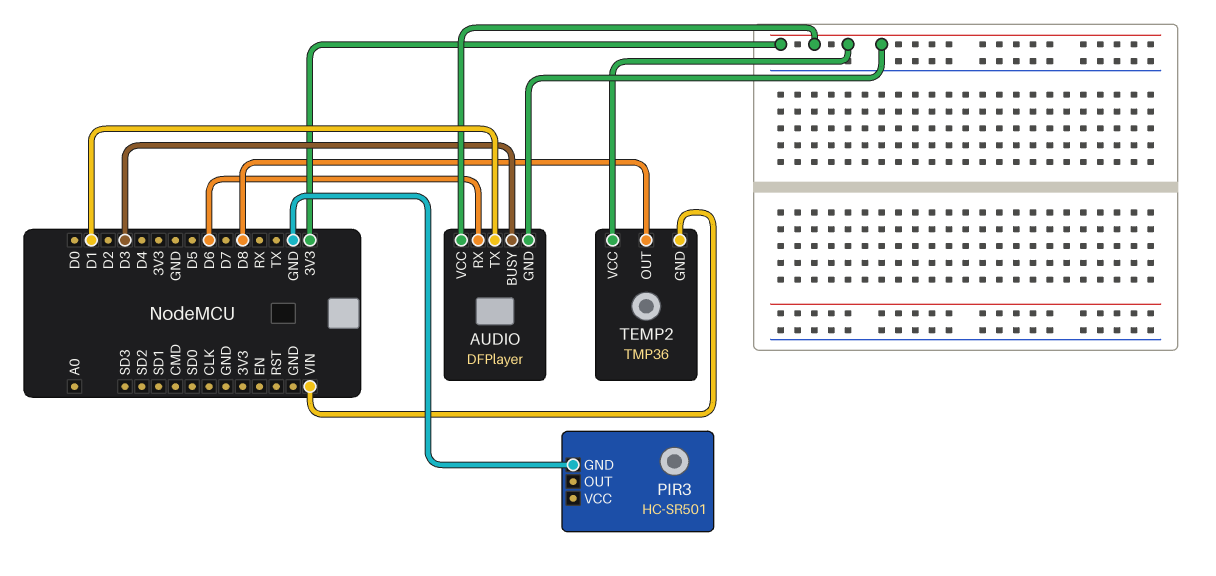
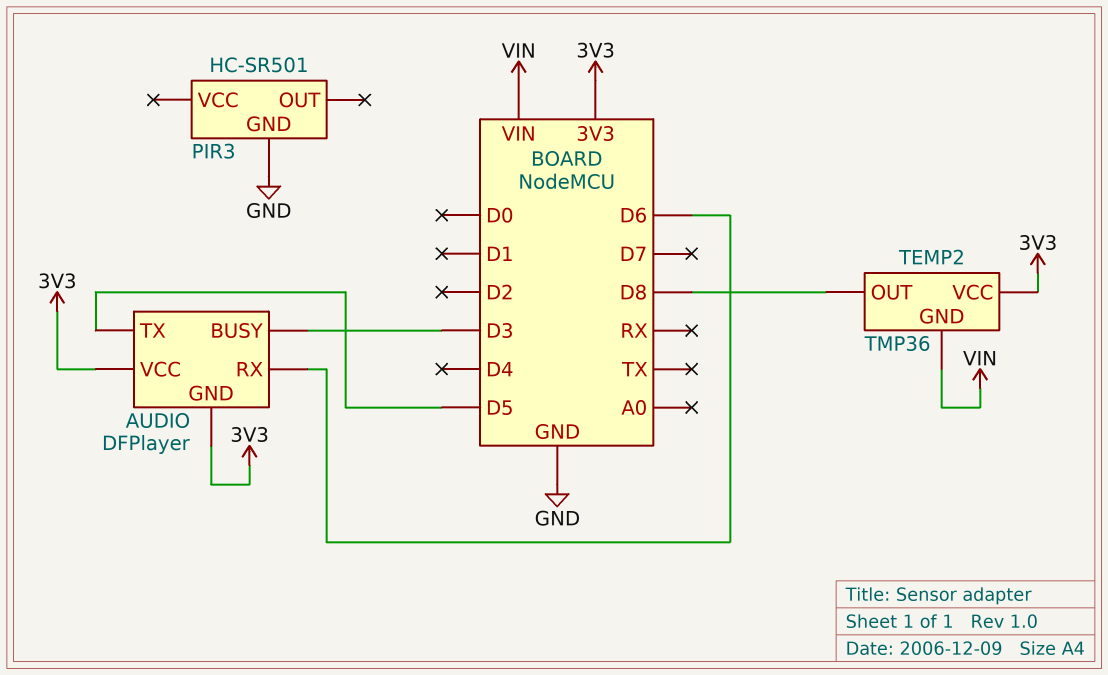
AUDIO pin TX: D1 -> D5

